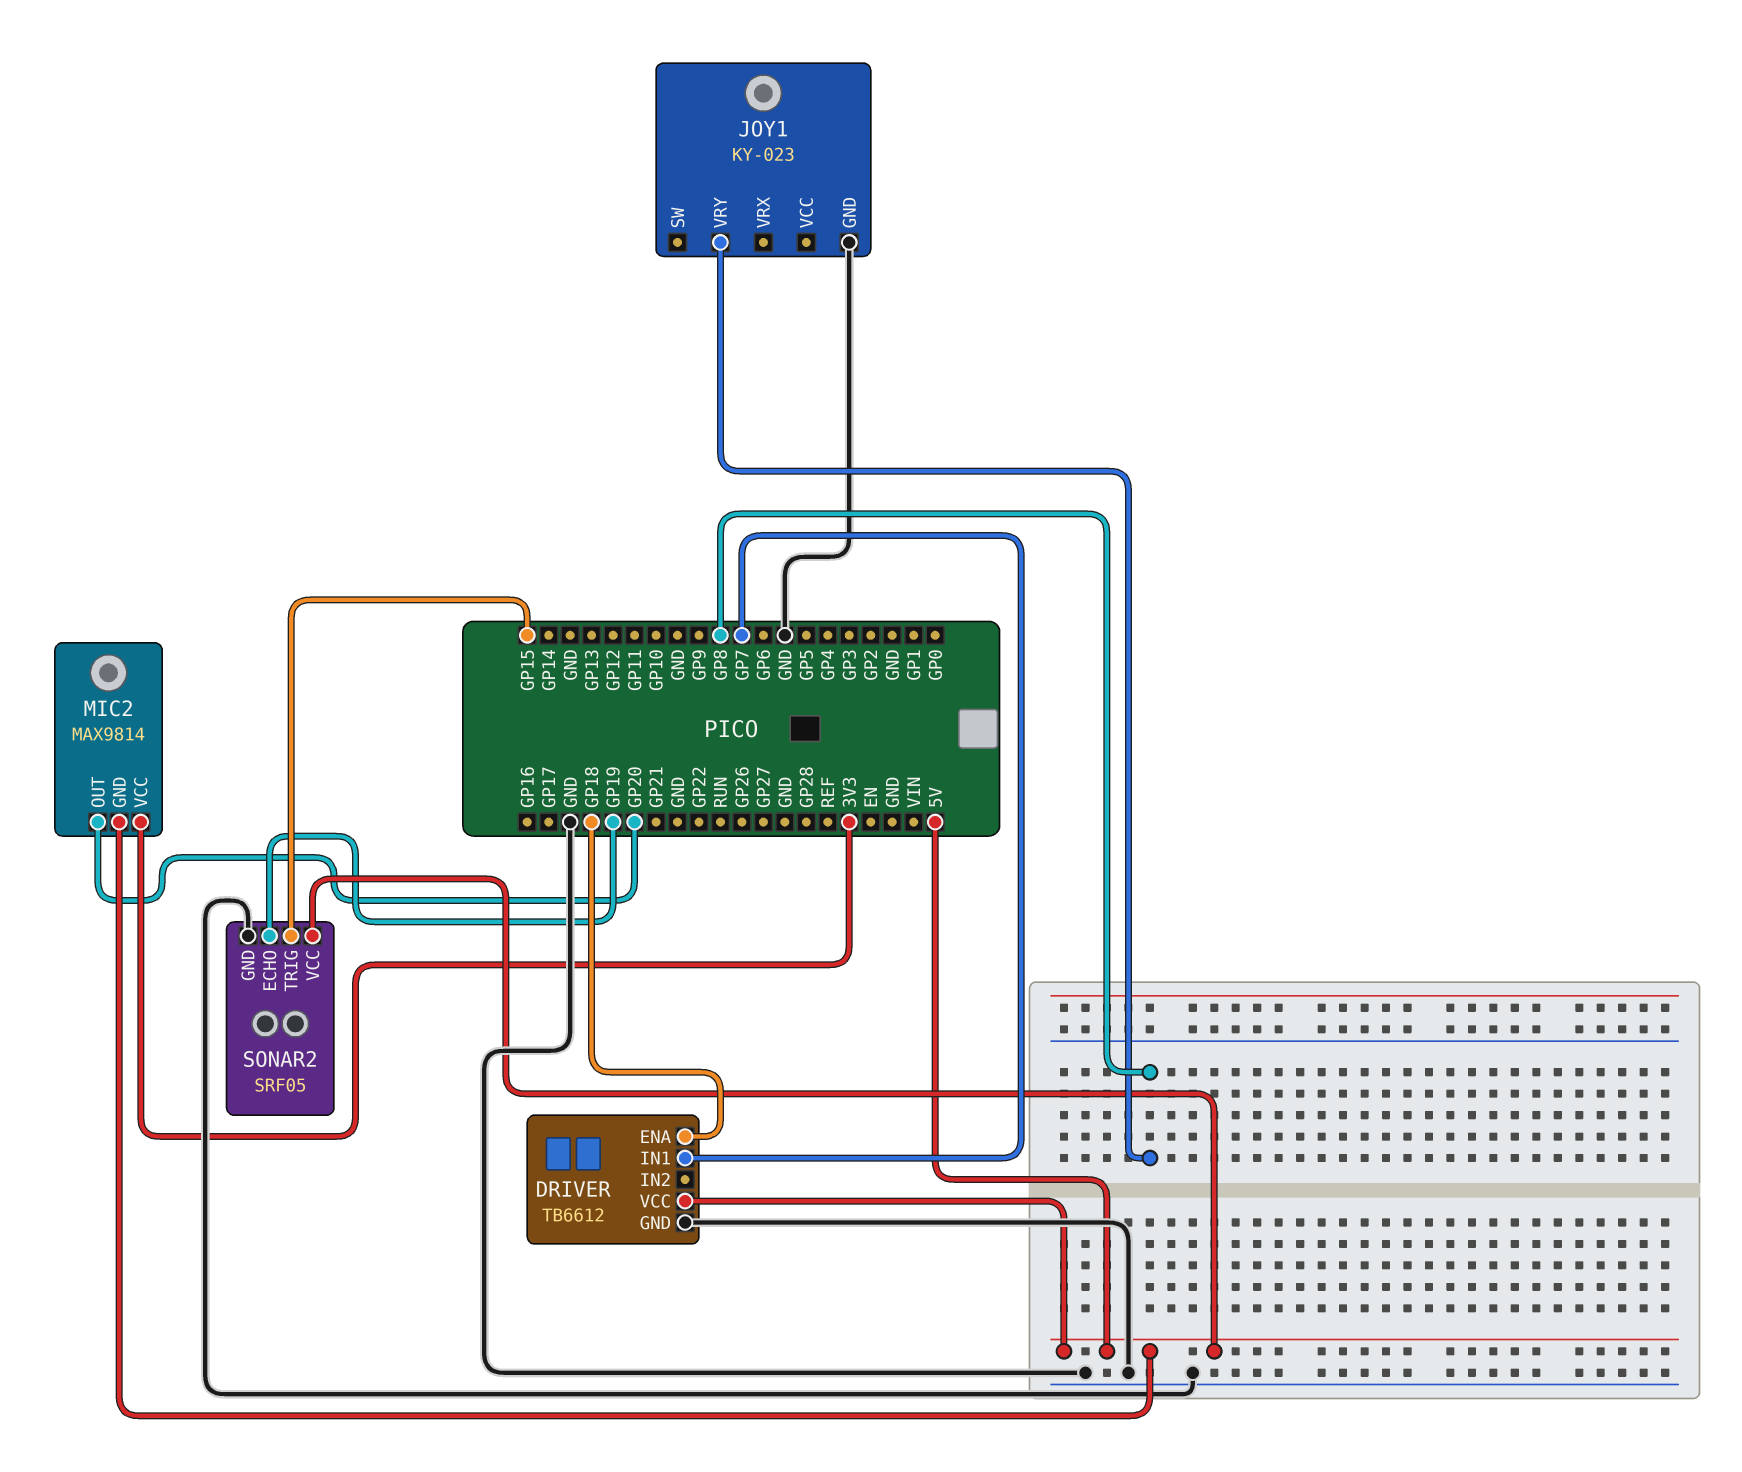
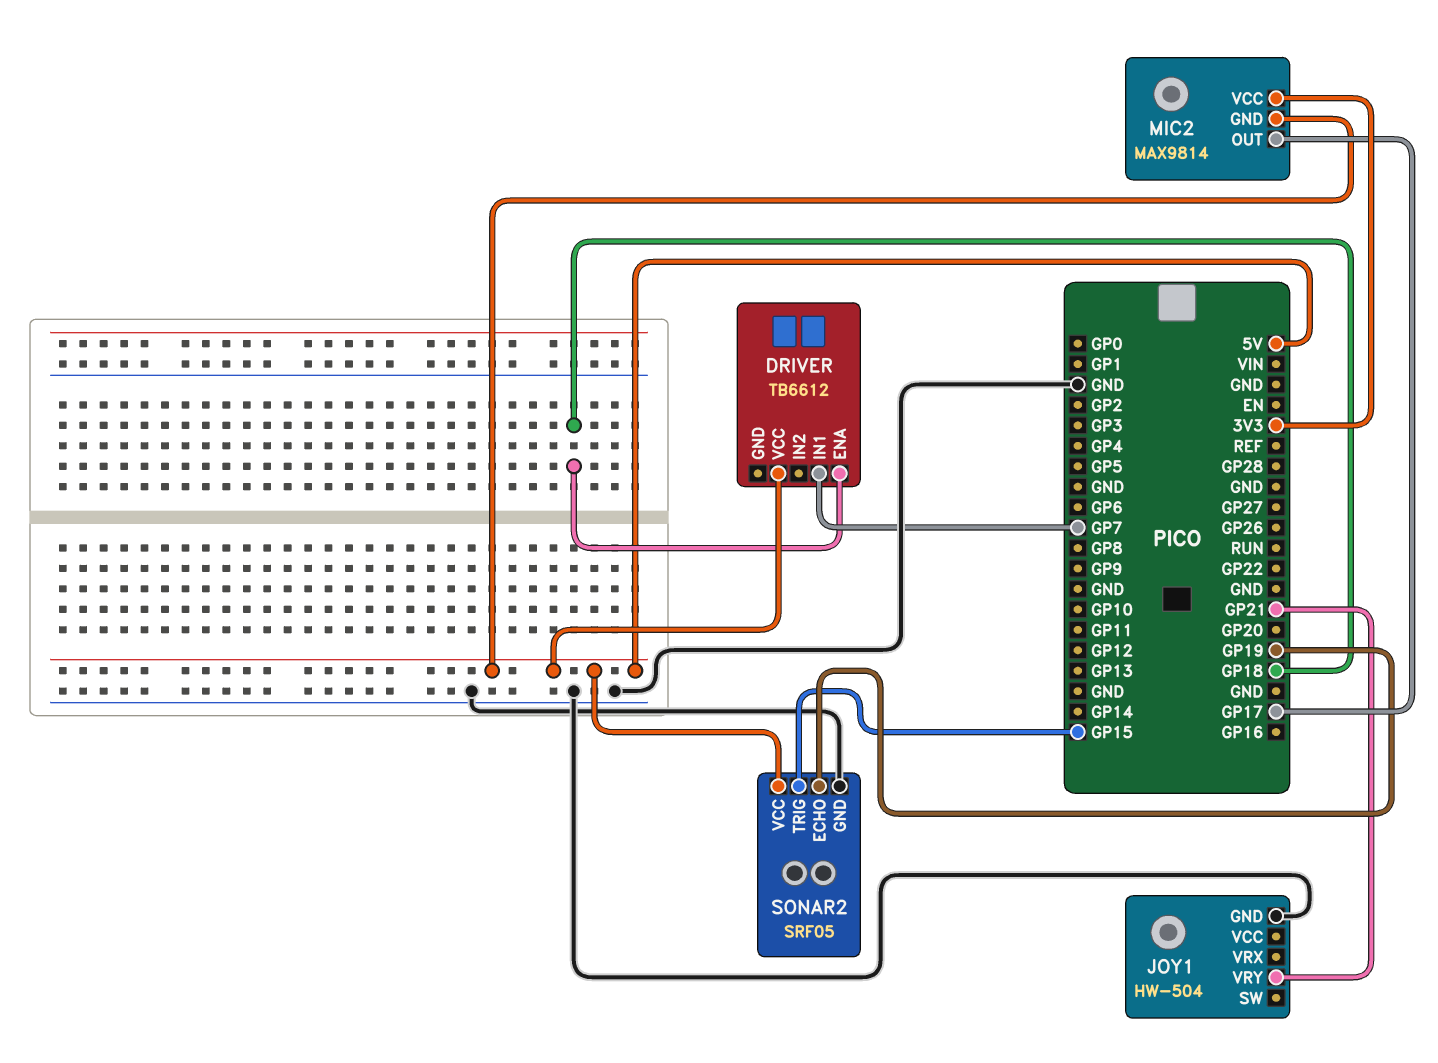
DRIVER pin GND: GND -> none
JOY1: KY-023 -> HW-504
JOY1 pin VRY: GP8 -> GP21
MIC2 pin OUT: GP20 -> GP17

